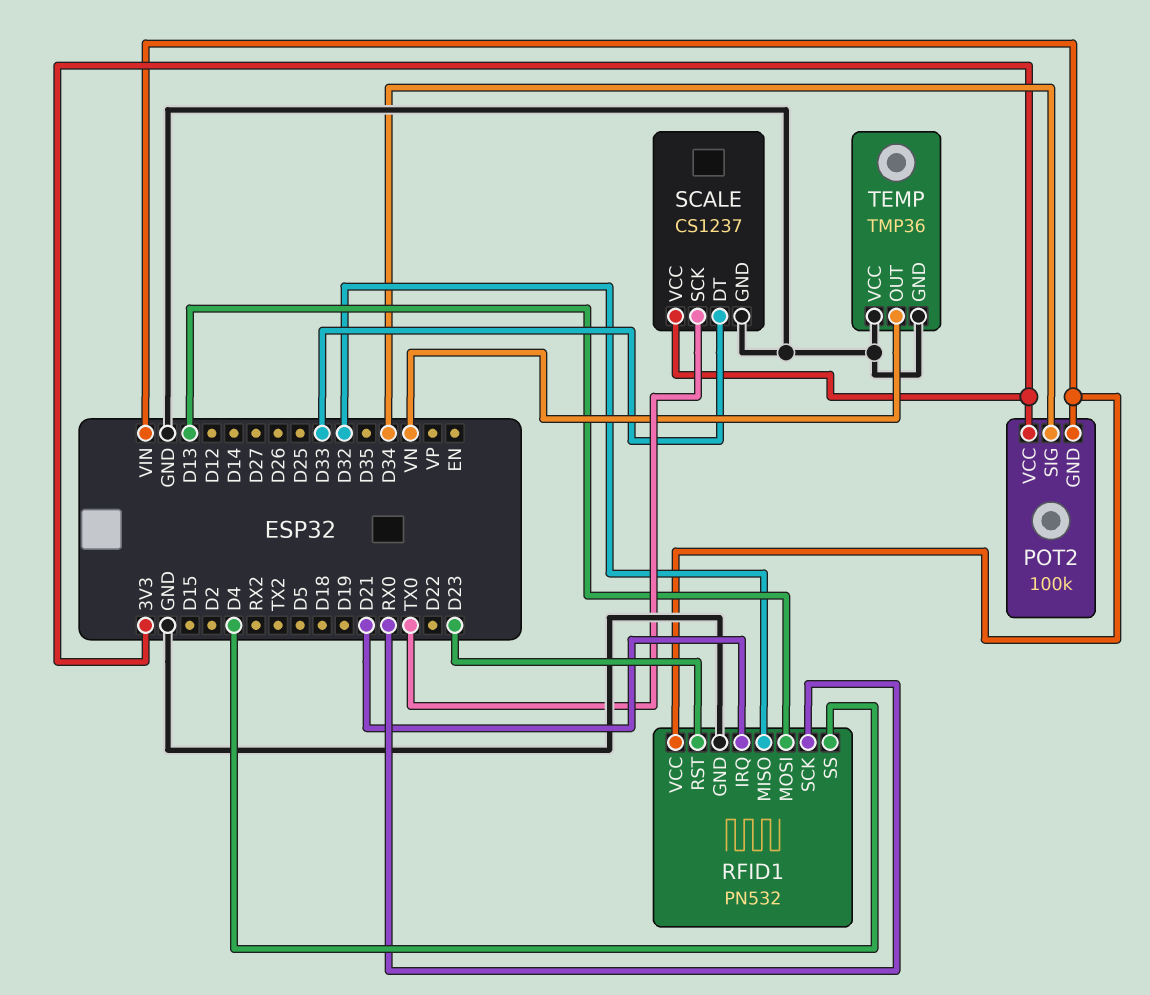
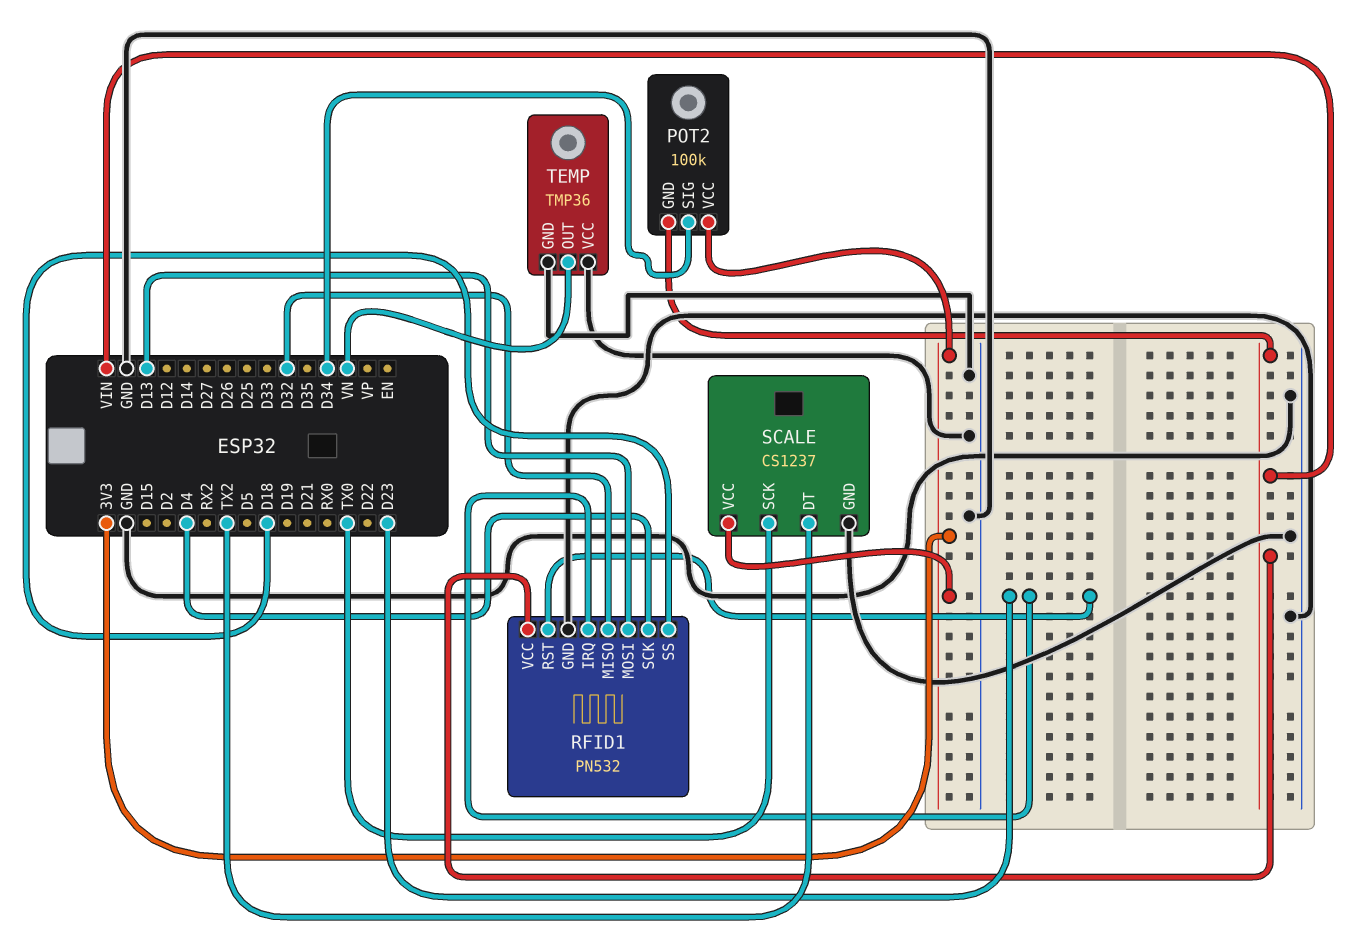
RFID1 pin IRQ: D21 -> D23
RFID1 pin SCK: RX0 -> D4
RFID1 pin SS: D4 -> D18
SCALE pin DT: D33 -> TX2

